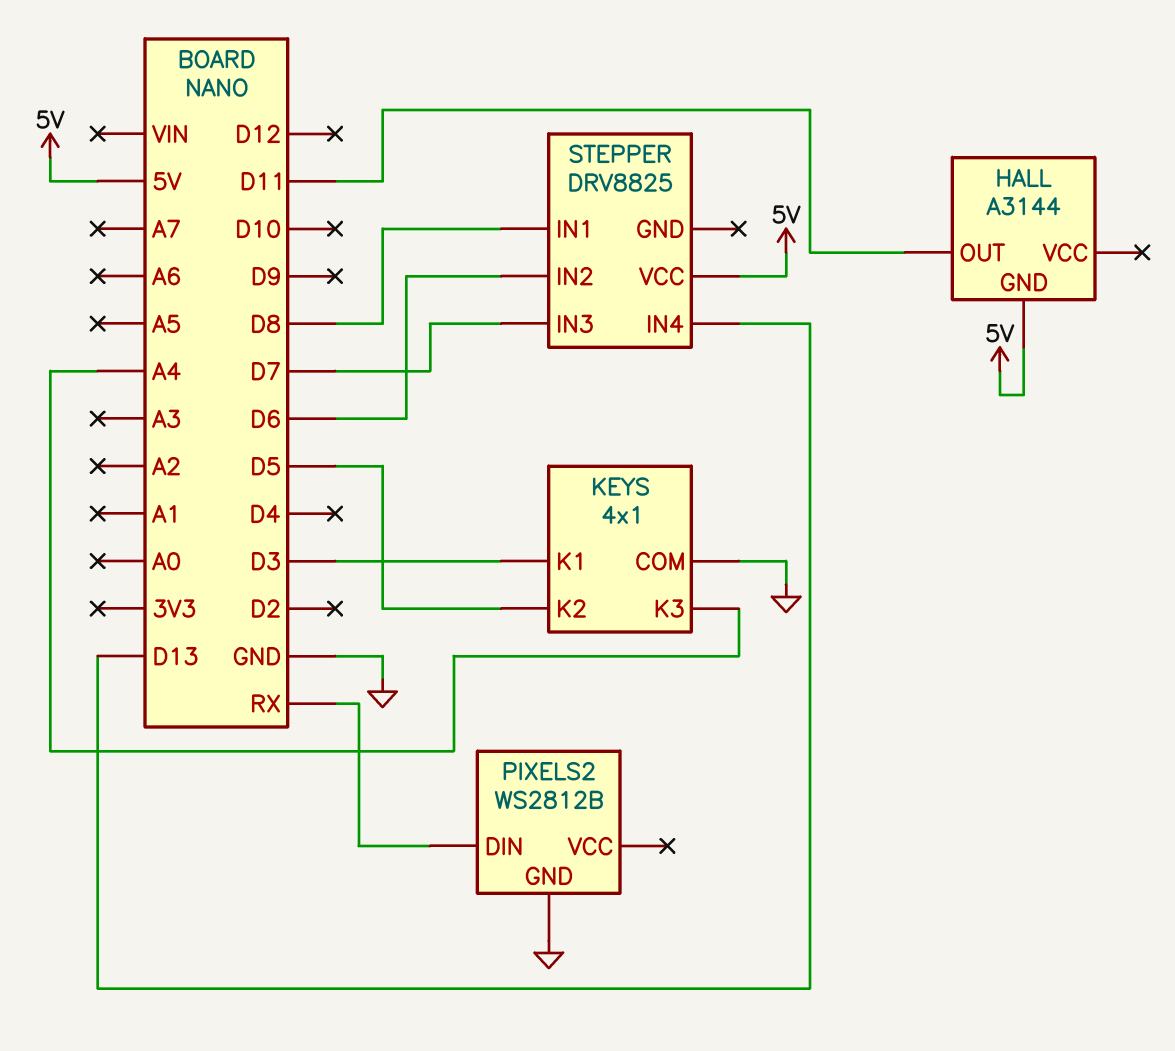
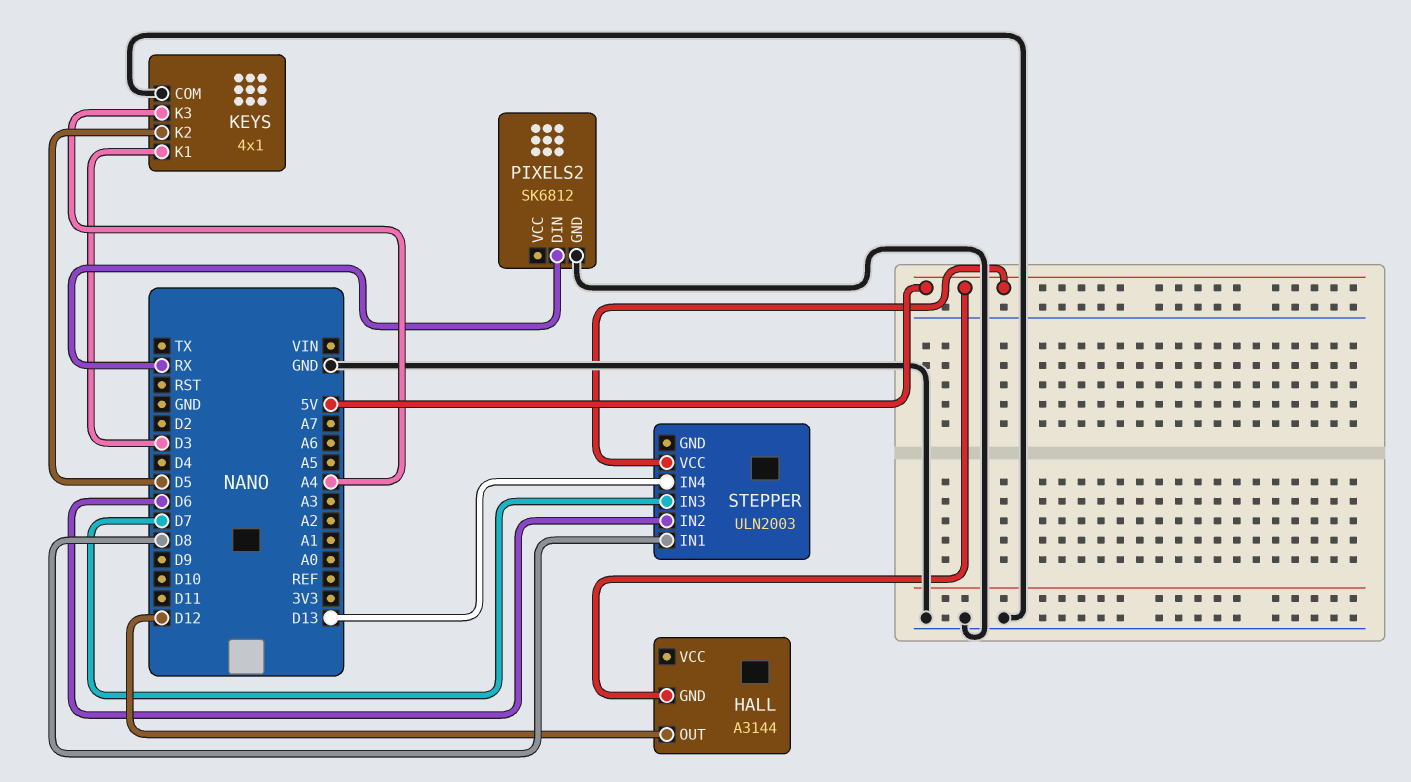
HALL pin OUT: D11 -> D12
PIXELS2: WS2812B -> SK6812
STEPPER: DRV8825 -> ULN2003

